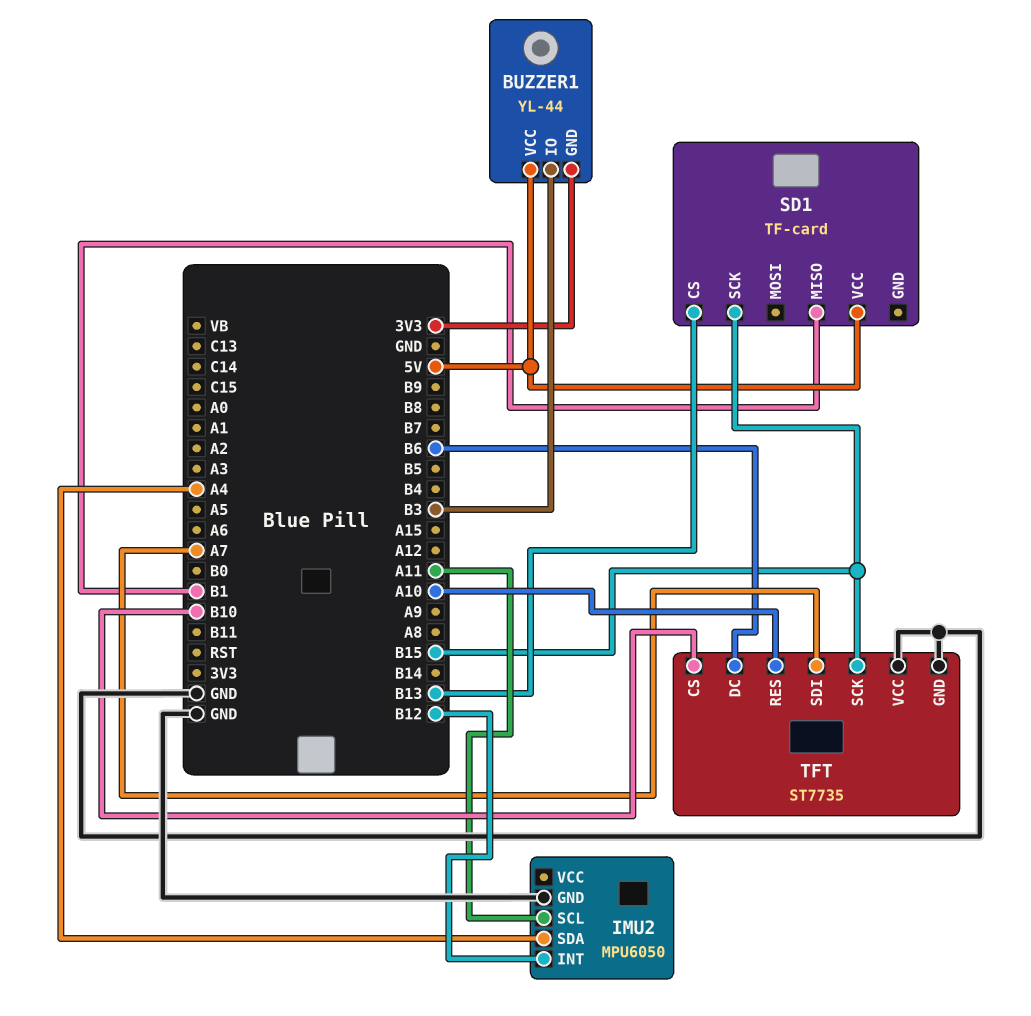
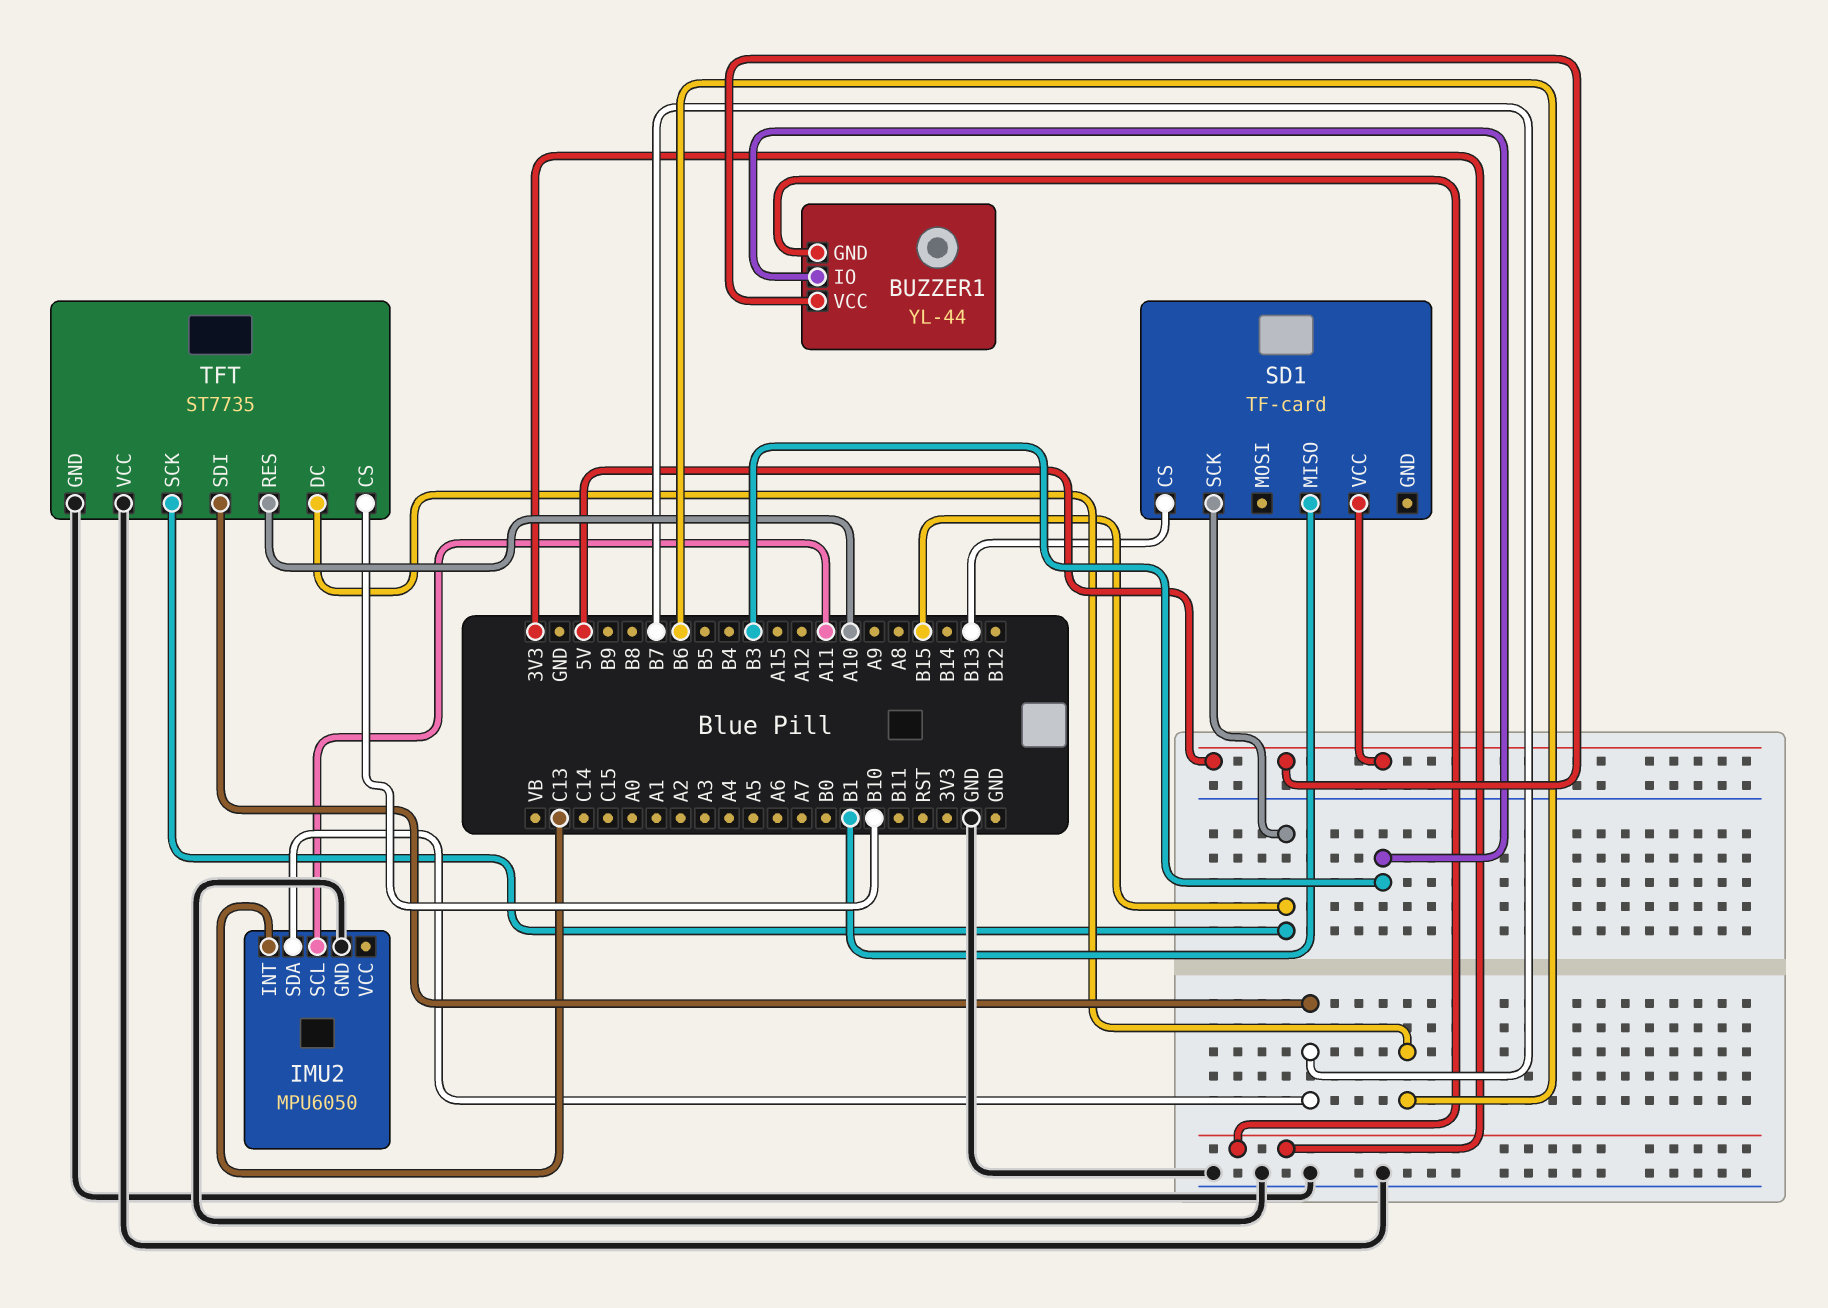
IMU2 pin INT: B12 -> C13
IMU2 pin SDA: A4 -> B7
TFT pin SDI: A7 -> B7

